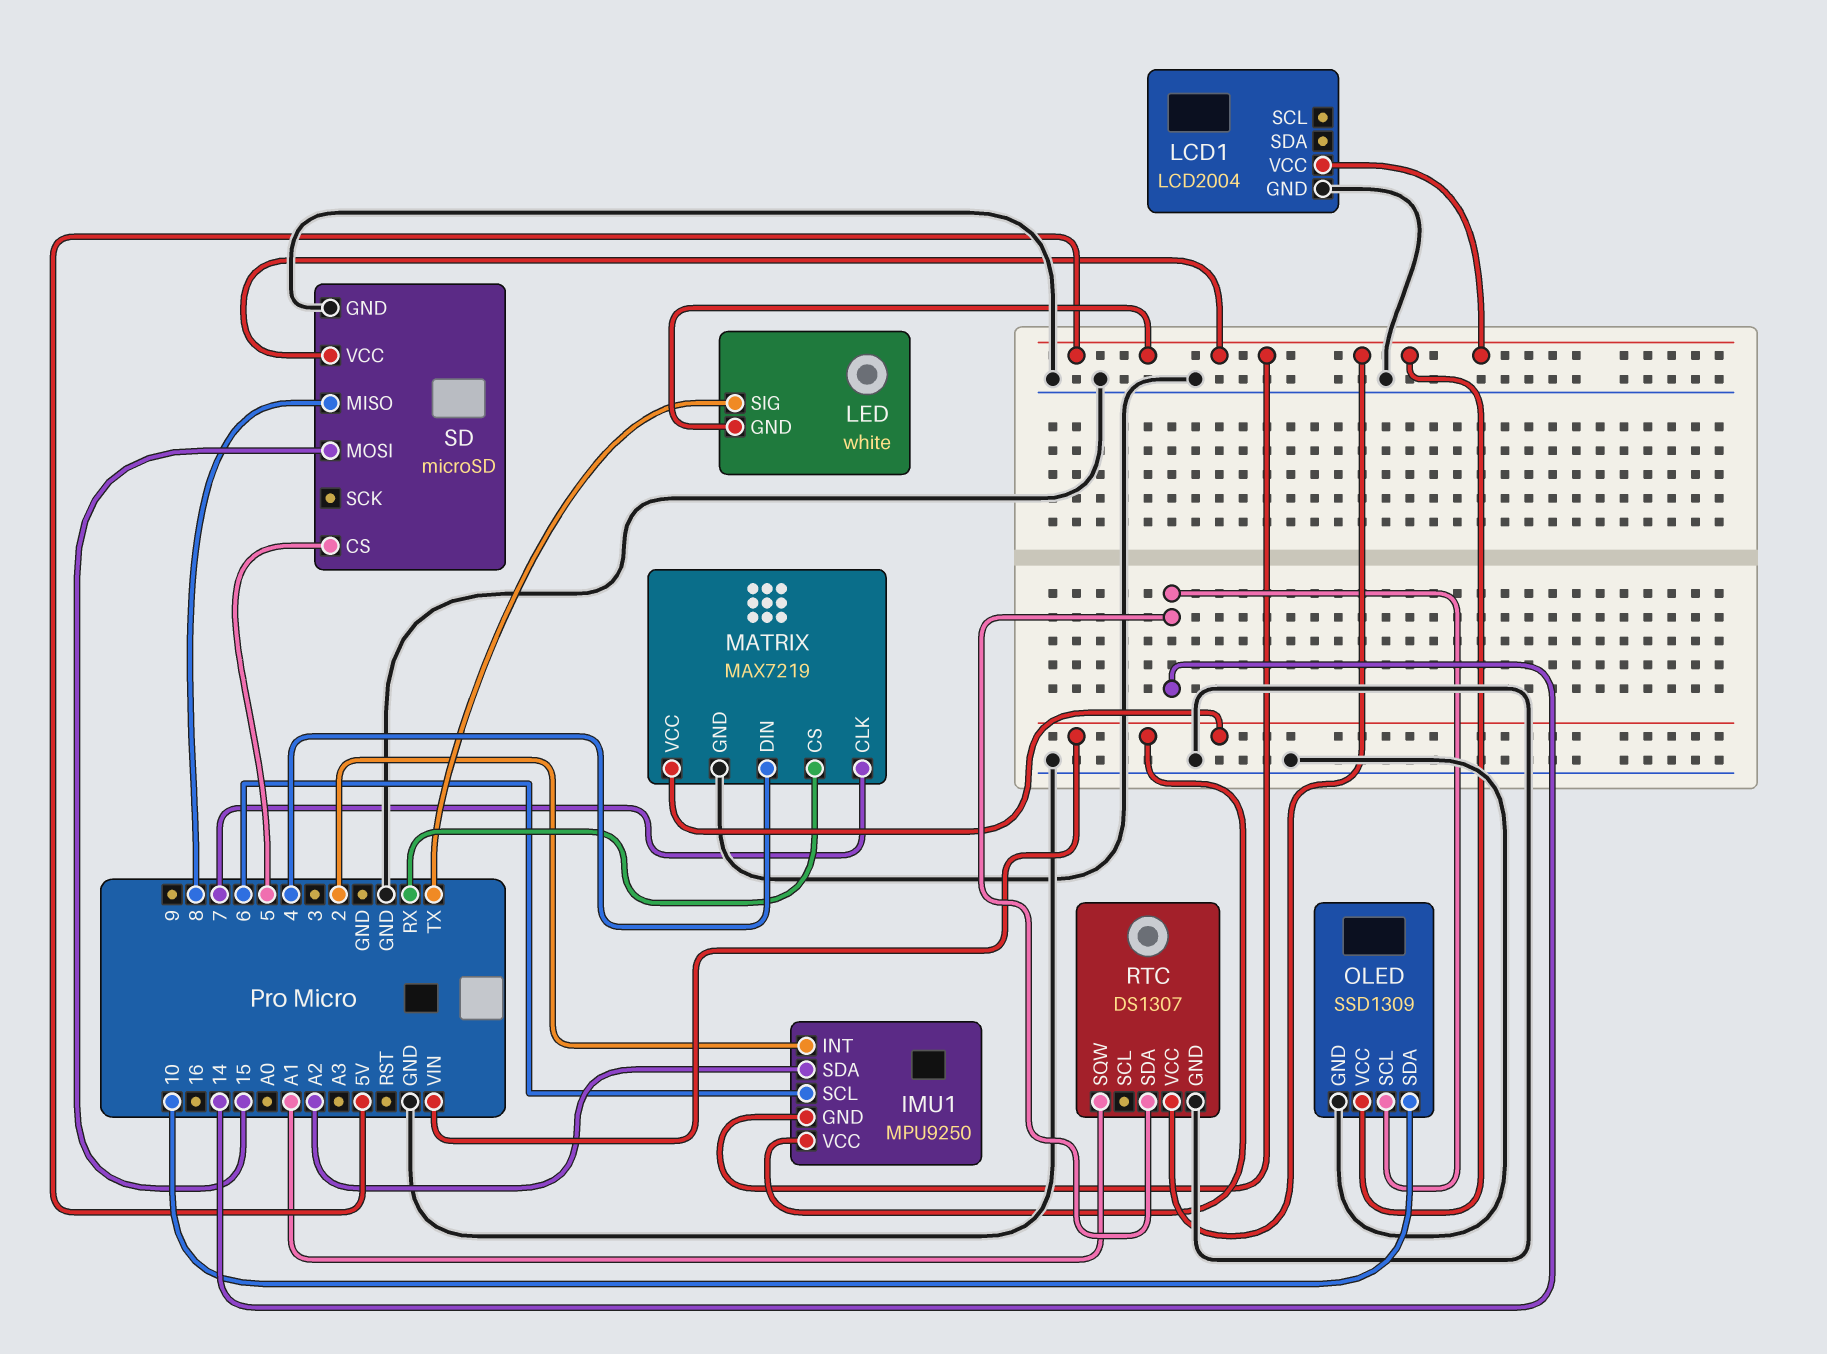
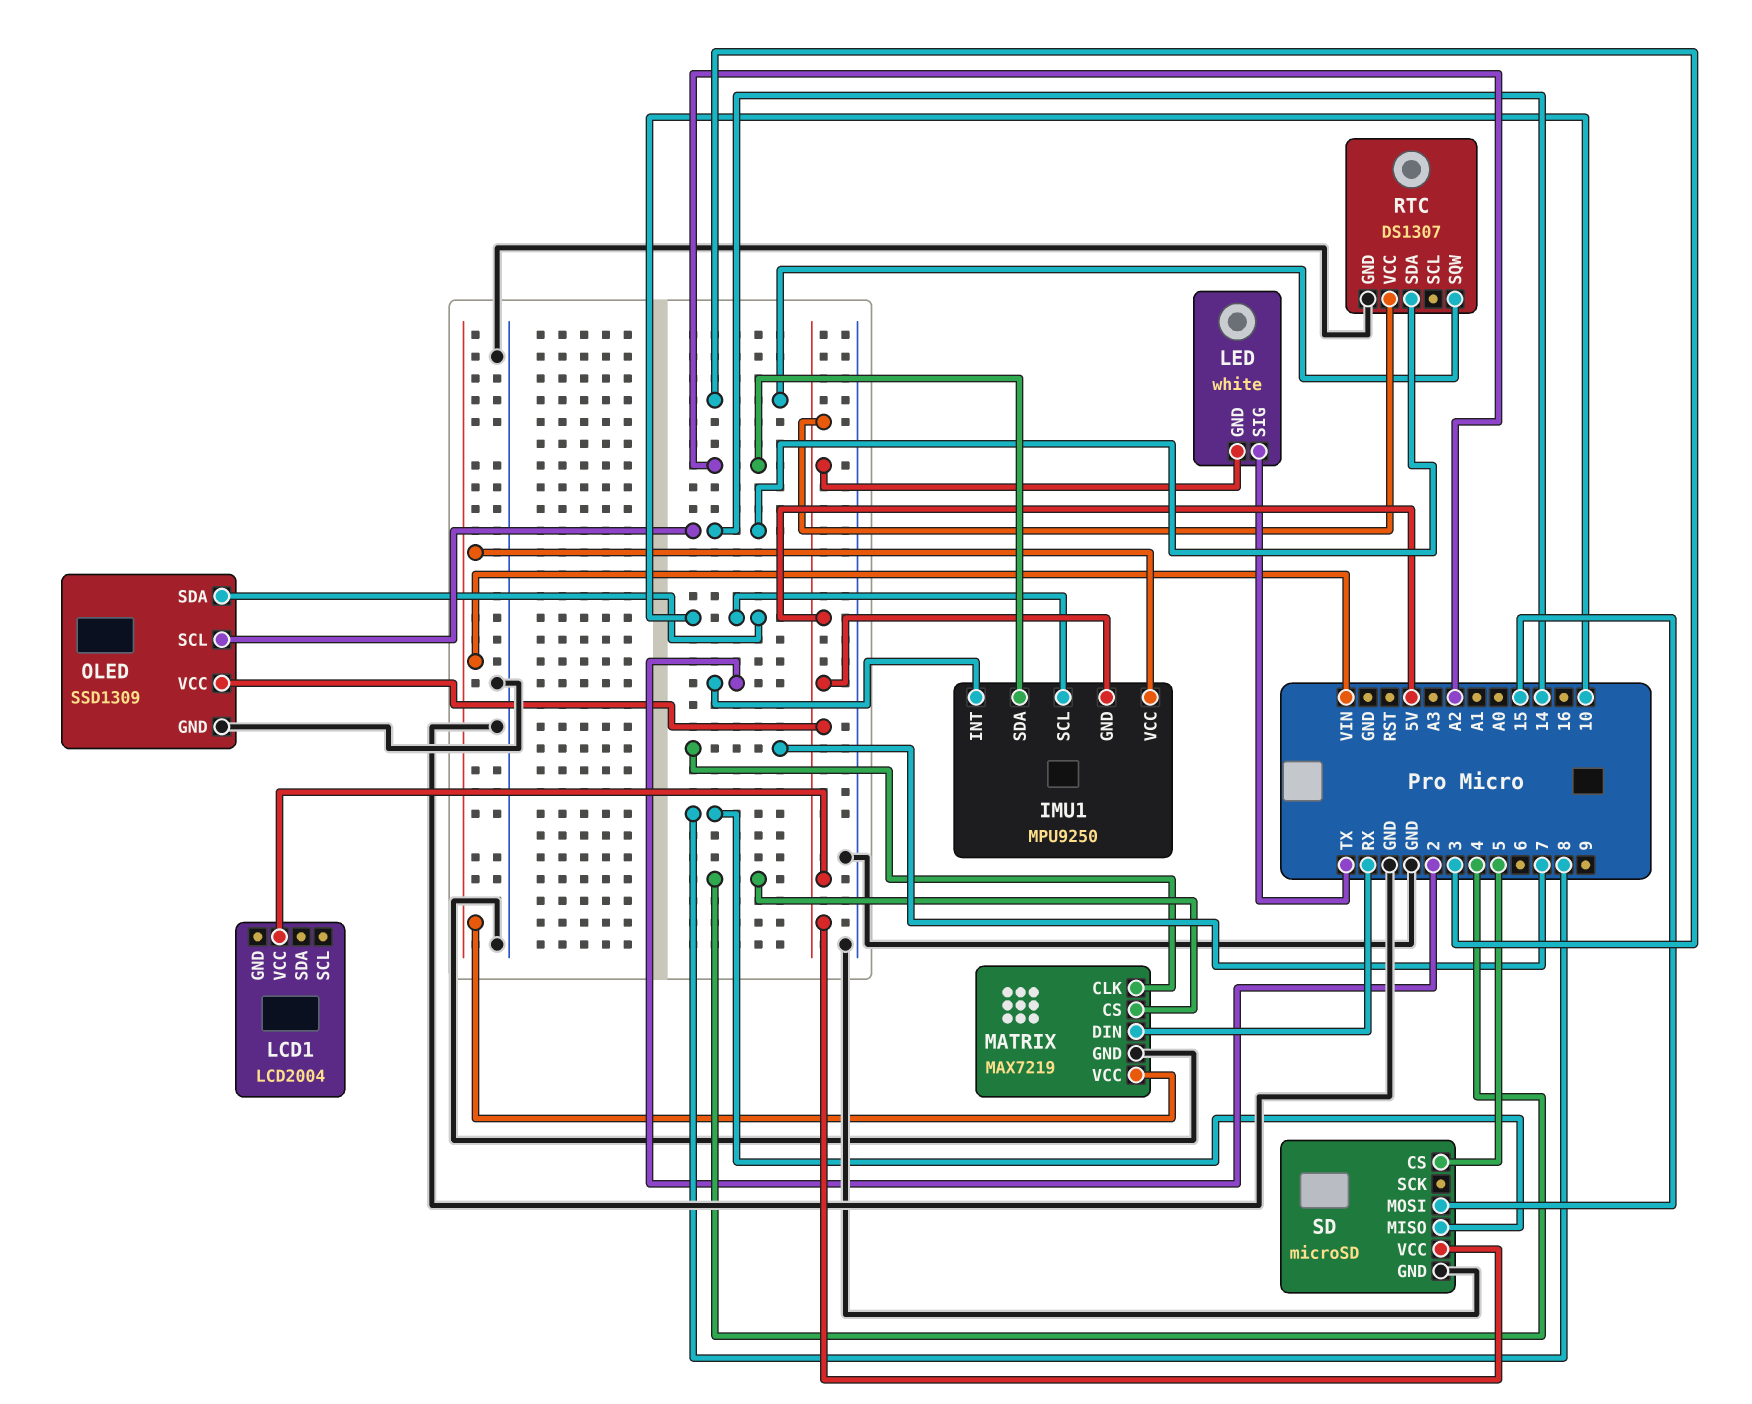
IMU1 pin SCL: 6 -> 10
LCD1 pin GND: GND -> none
MATRIX pin CS: RX -> 4
MATRIX pin DIN: 4 -> RX
RTC pin SQW: A1 -> 3

